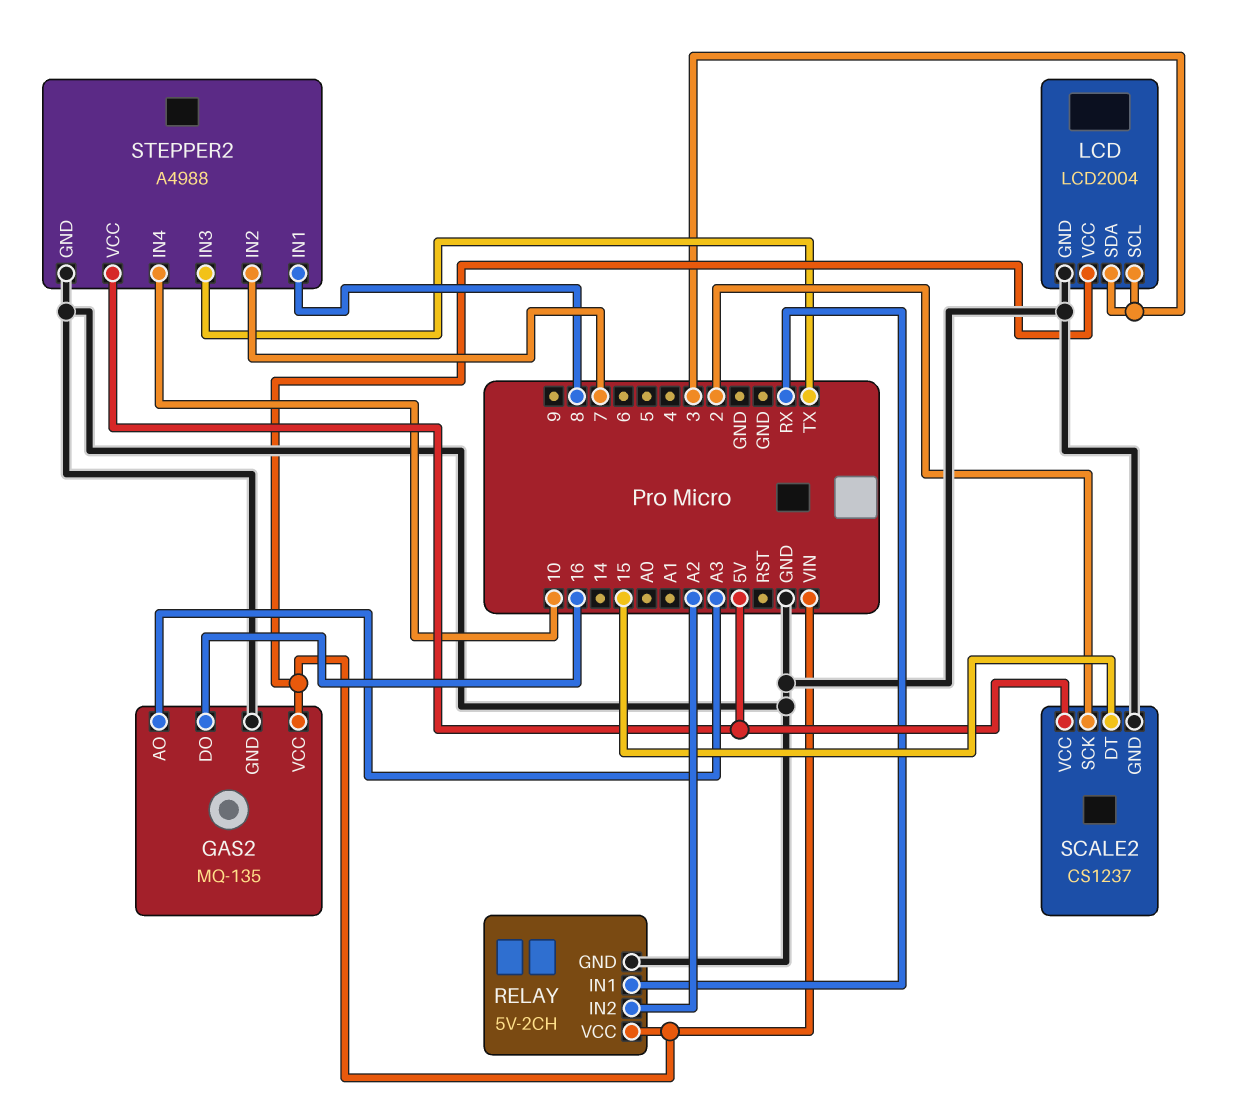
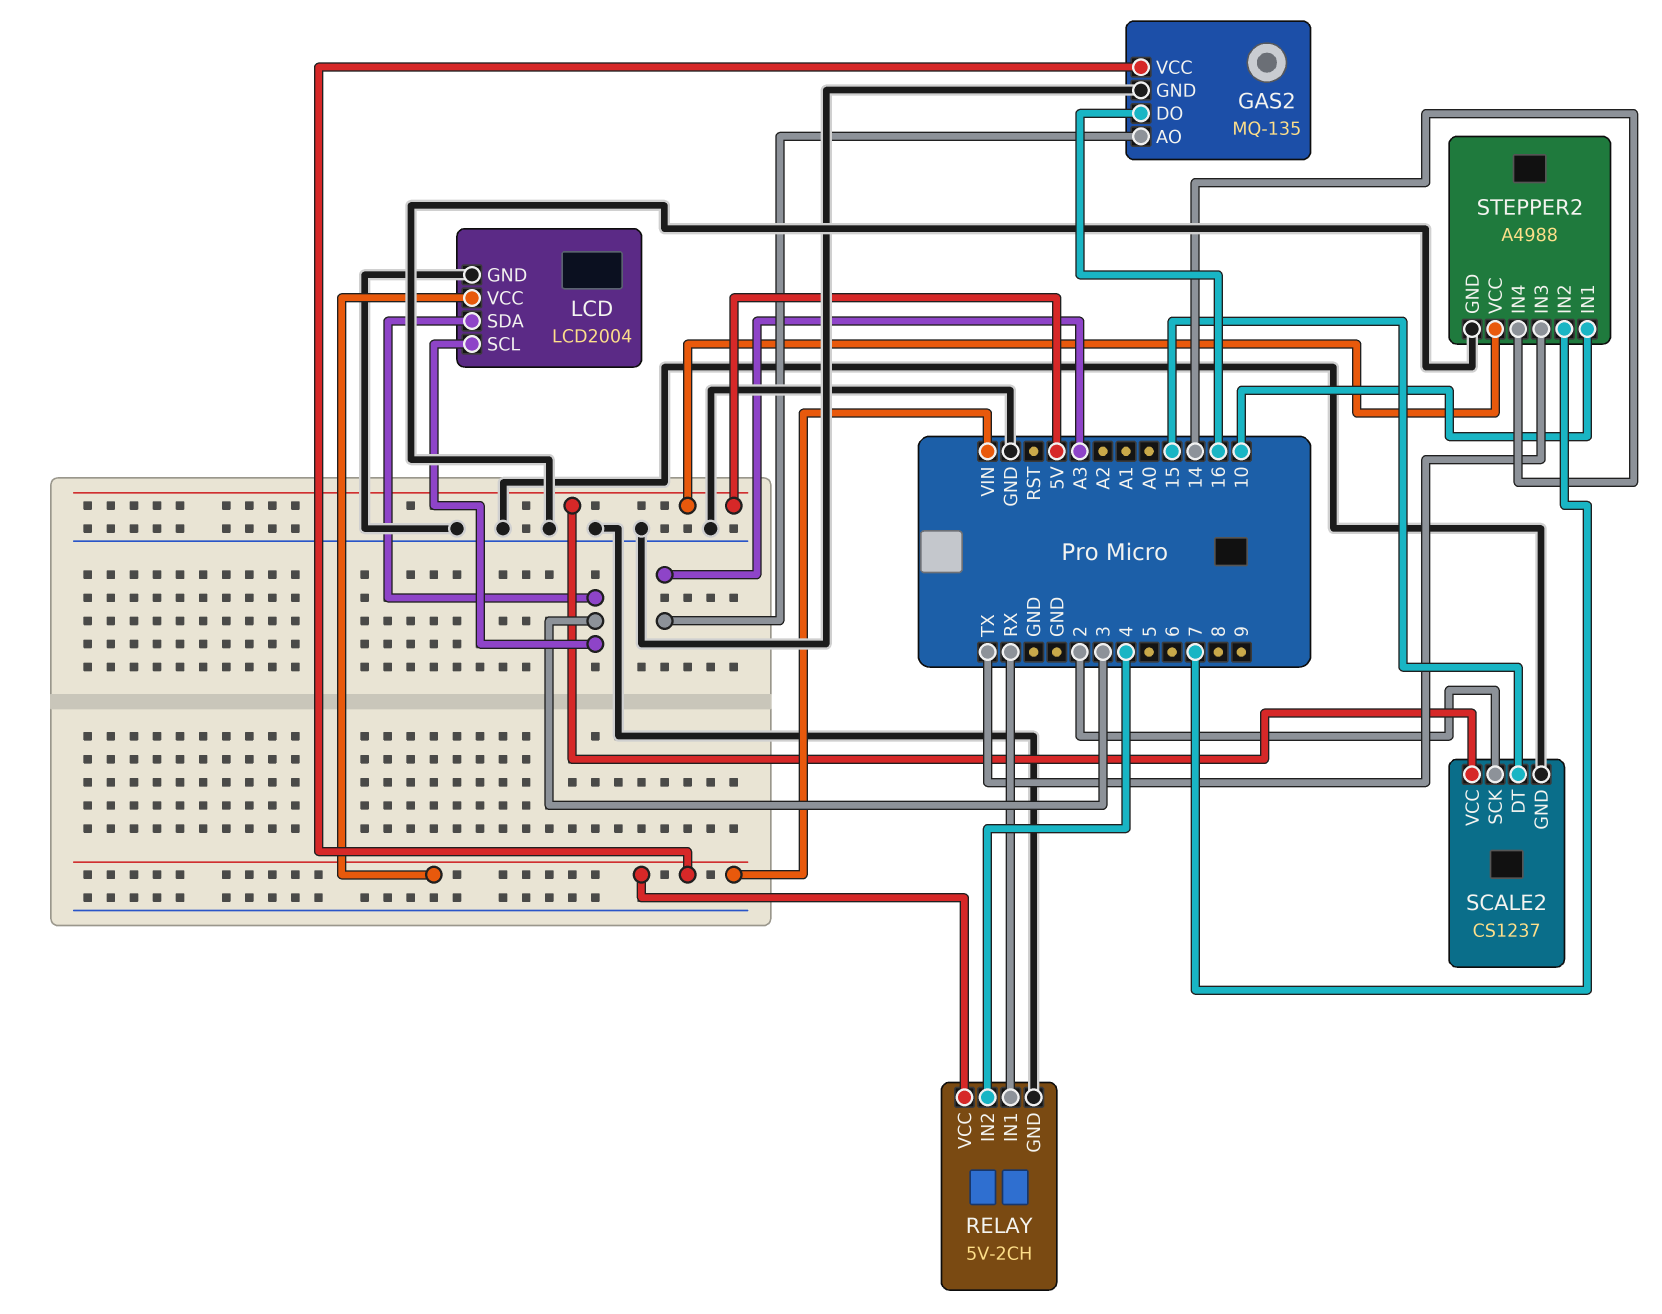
RELAY pin IN2: A2 -> 4
STEPPER2 pin IN1: 8 -> 10
STEPPER2 pin IN4: 10 -> 14

